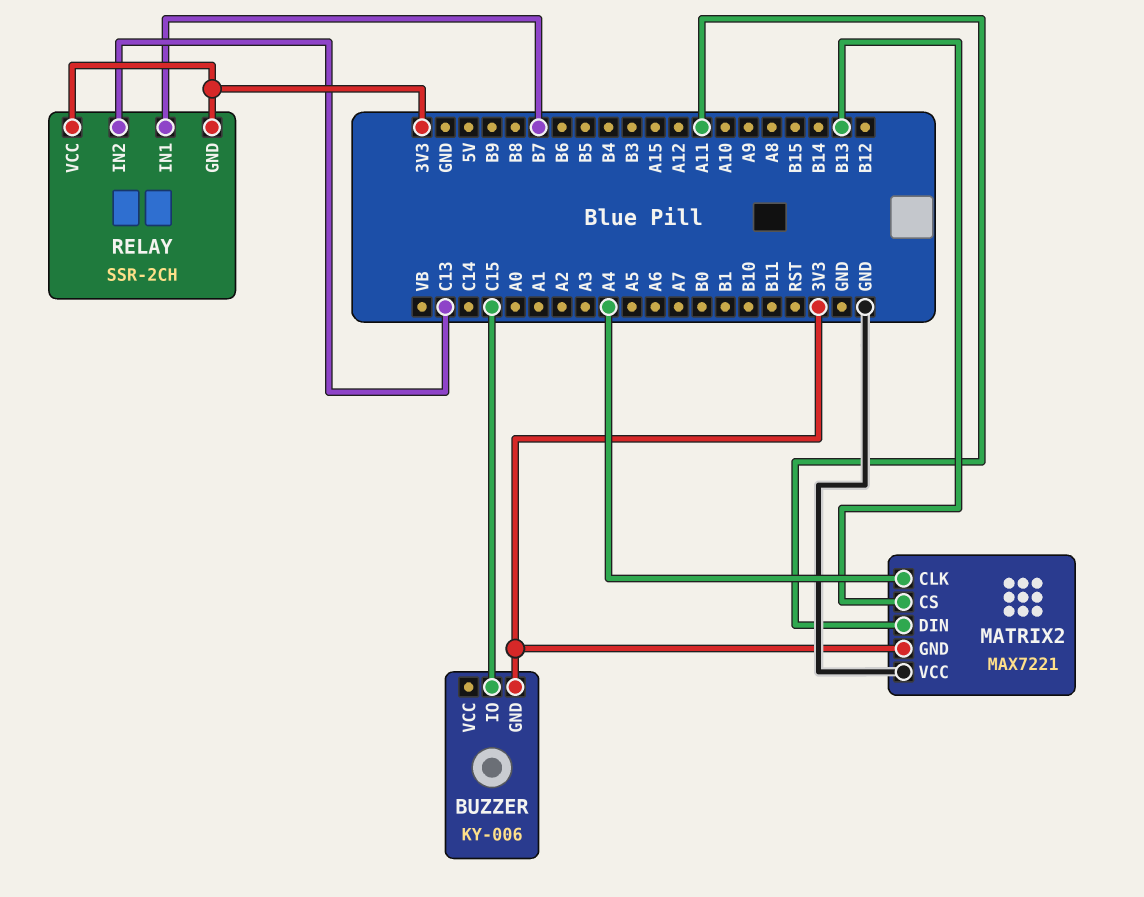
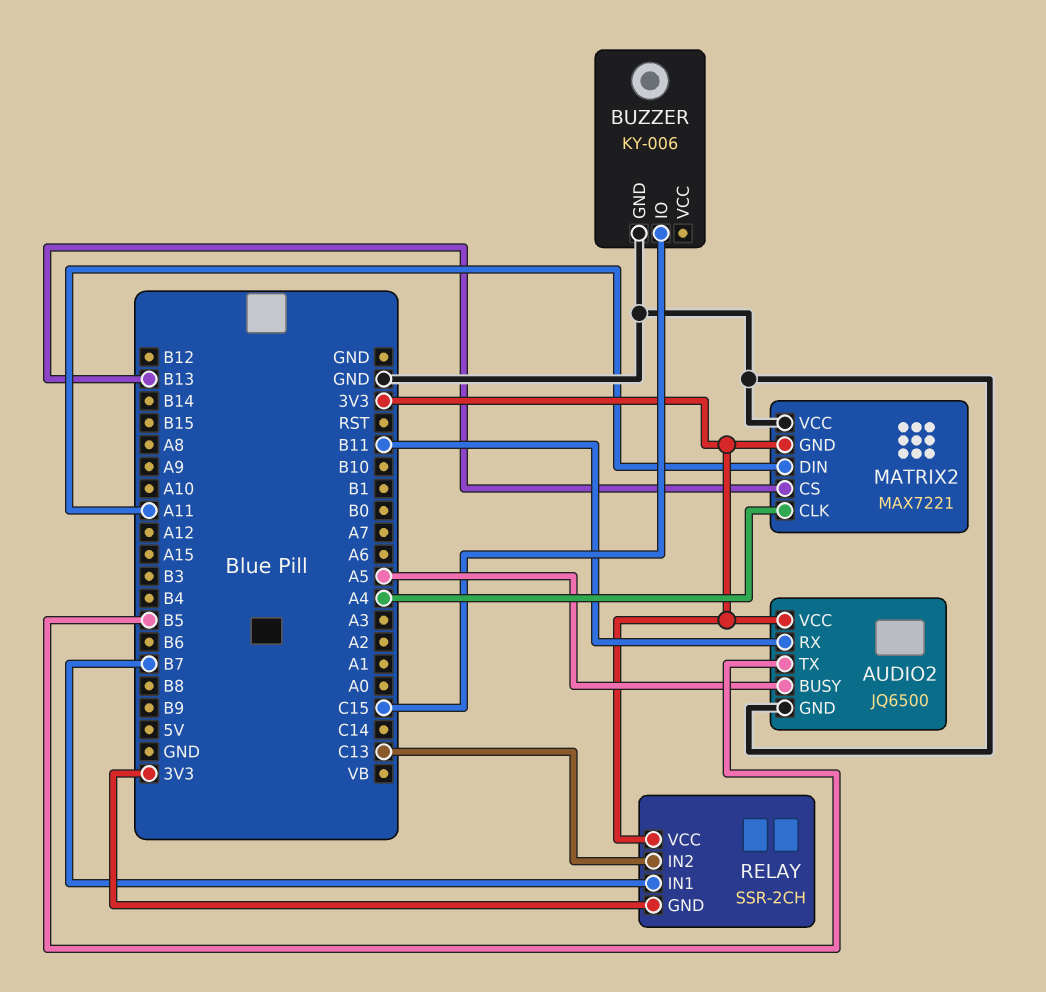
AUDIO2: none -> JQ6500
AUDIO2 pin BUSY: none -> A5
AUDIO2 pin GND: none -> GND
AUDIO2 pin RX: none -> B11
AUDIO2 pin TX: none -> B5
AUDIO2 pin VCC: none -> 3V3
BUZZER pin GND: 3V3 -> GND

